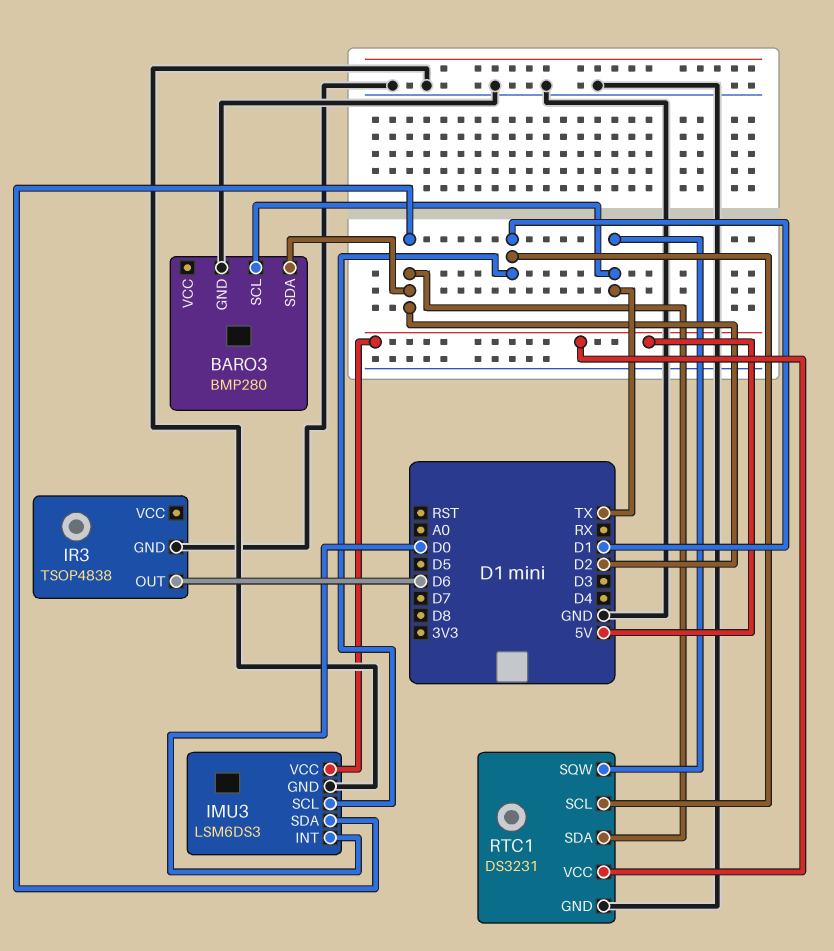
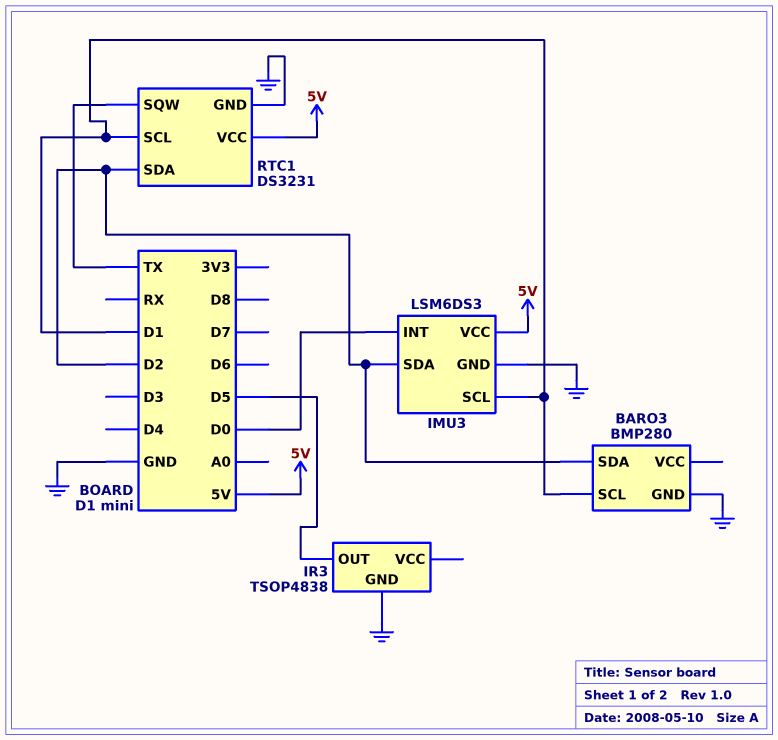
BARO3 pin SCL: TX -> D1
IR3 pin OUT: D6 -> D5

